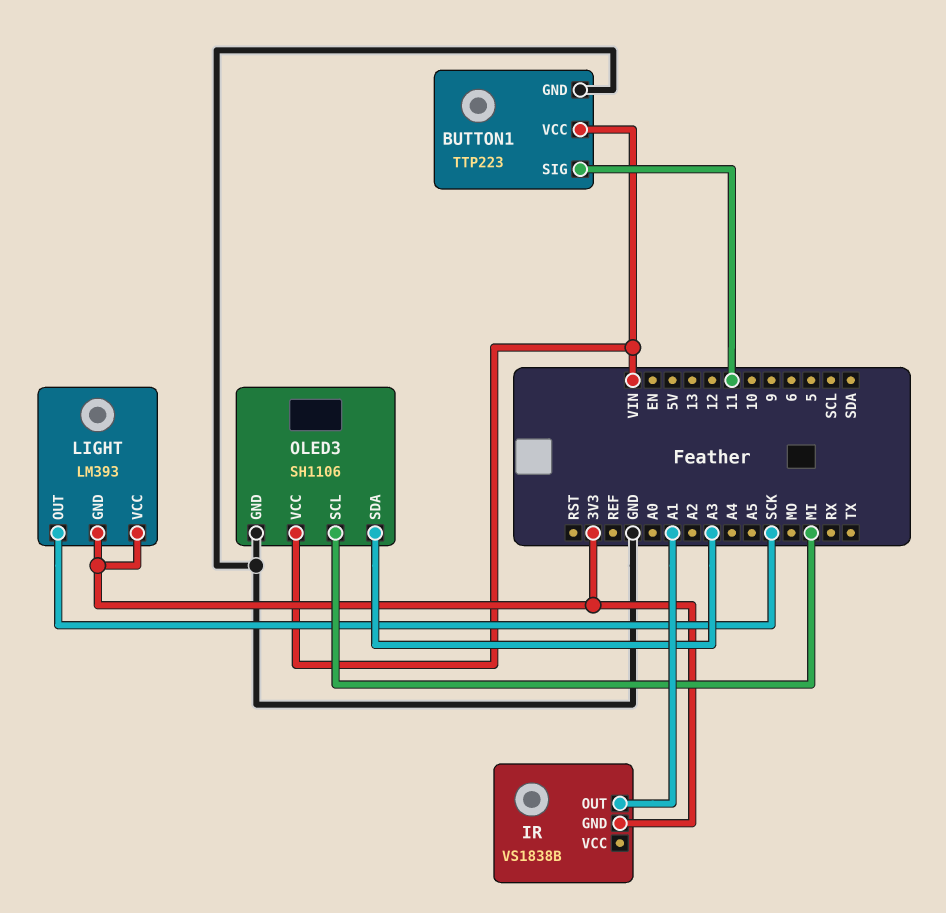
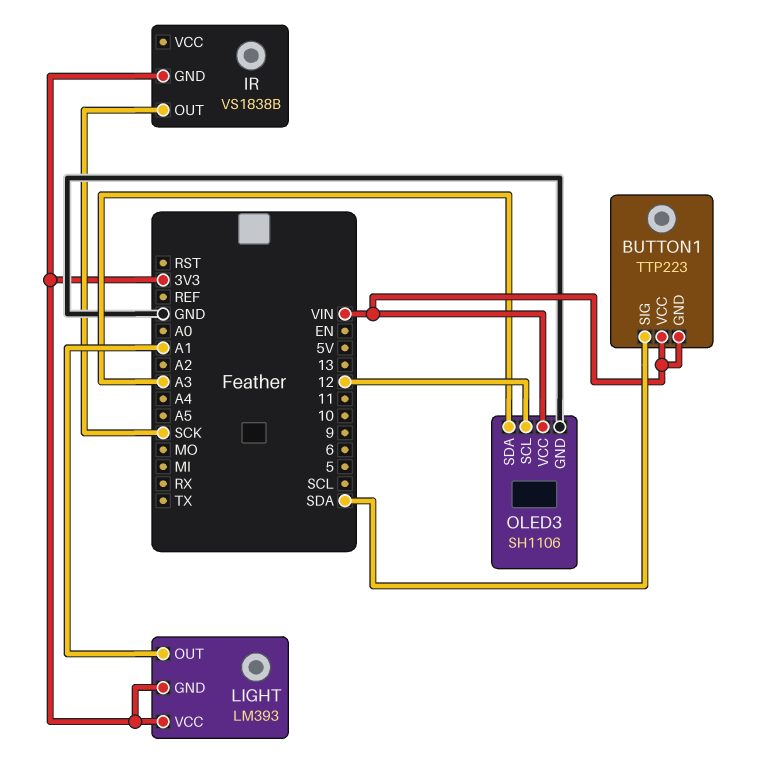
BUTTON1 pin GND: GND -> VIN
BUTTON1 pin SIG: 11 -> SDA
IR pin OUT: A1 -> SCK
LIGHT pin OUT: SCK -> A1
OLED3 pin SCL: MI -> 12

